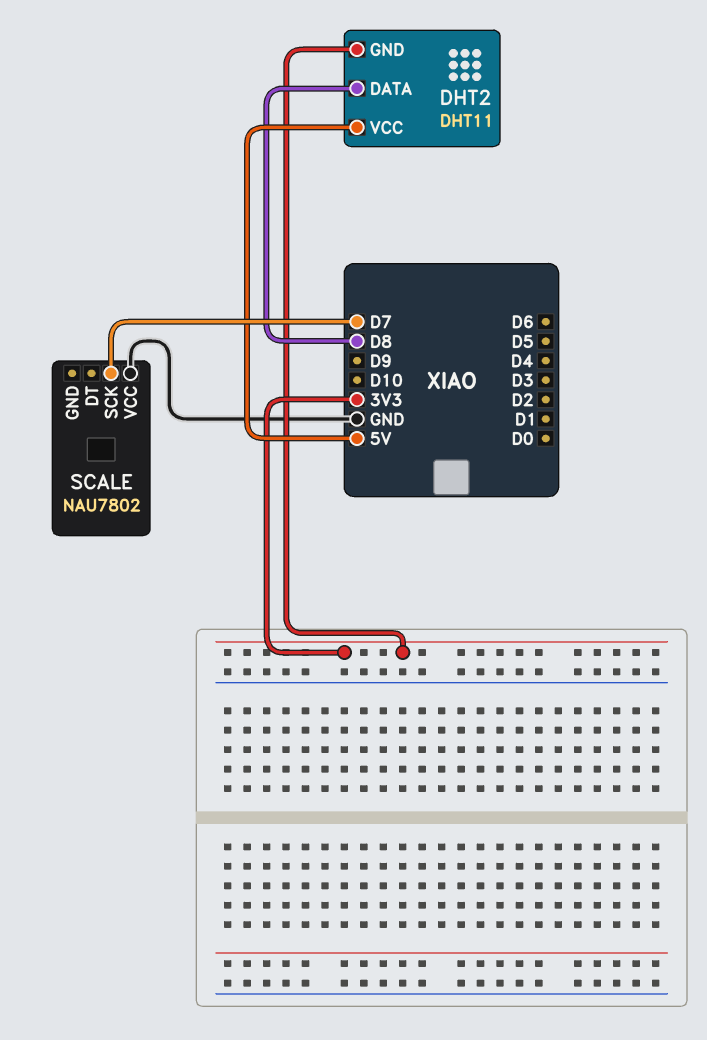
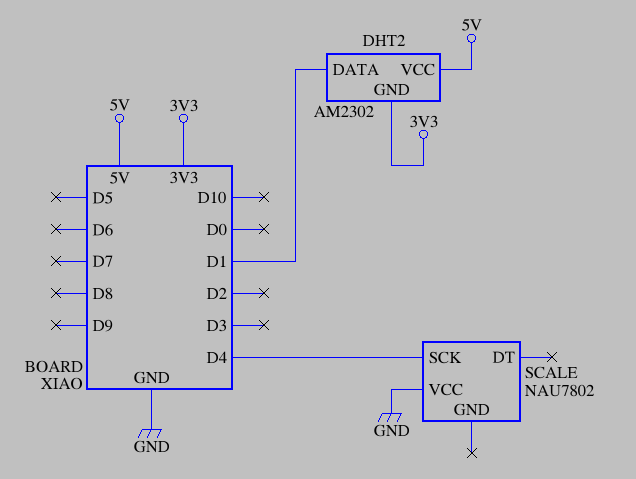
DHT2: DHT11 -> AM2302
DHT2 pin DATA: D8 -> D1
SCALE pin SCK: D7 -> D4

